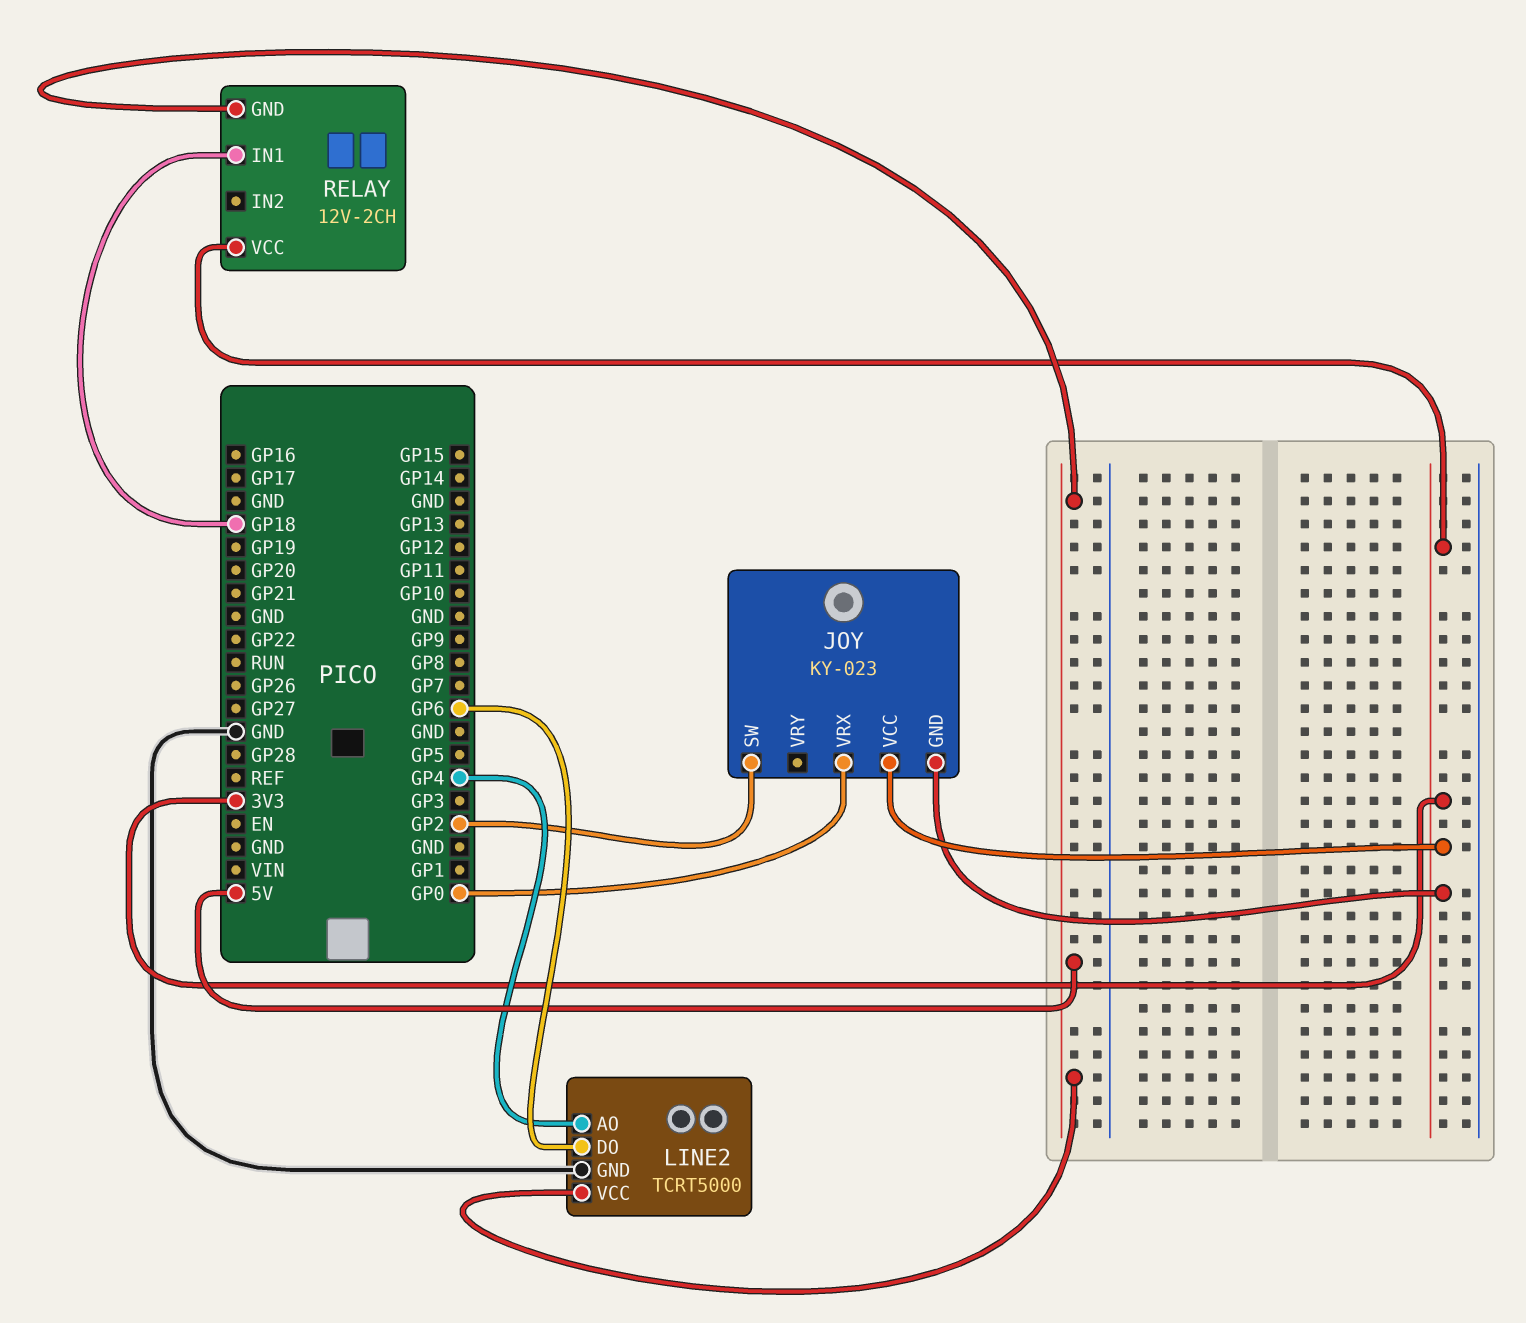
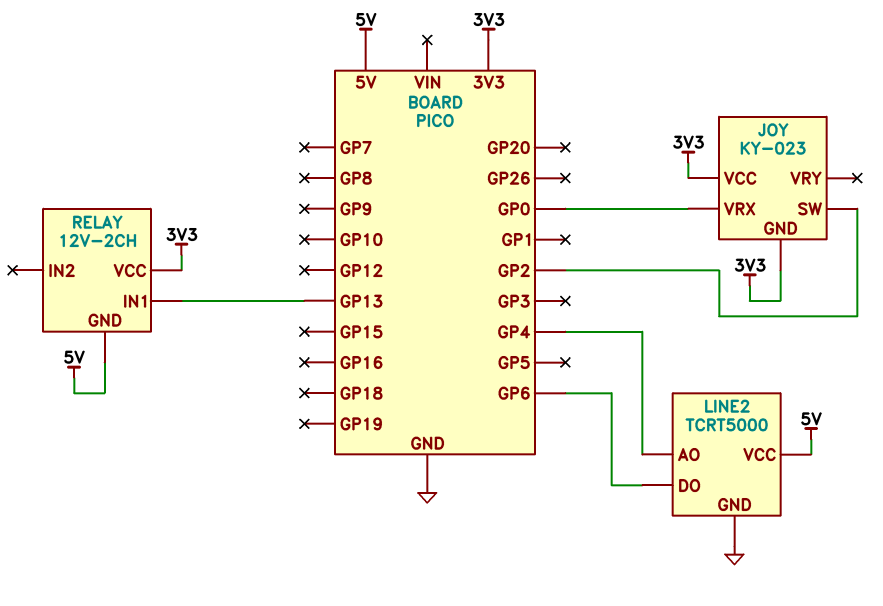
RELAY pin IN1: GP18 -> GP13

